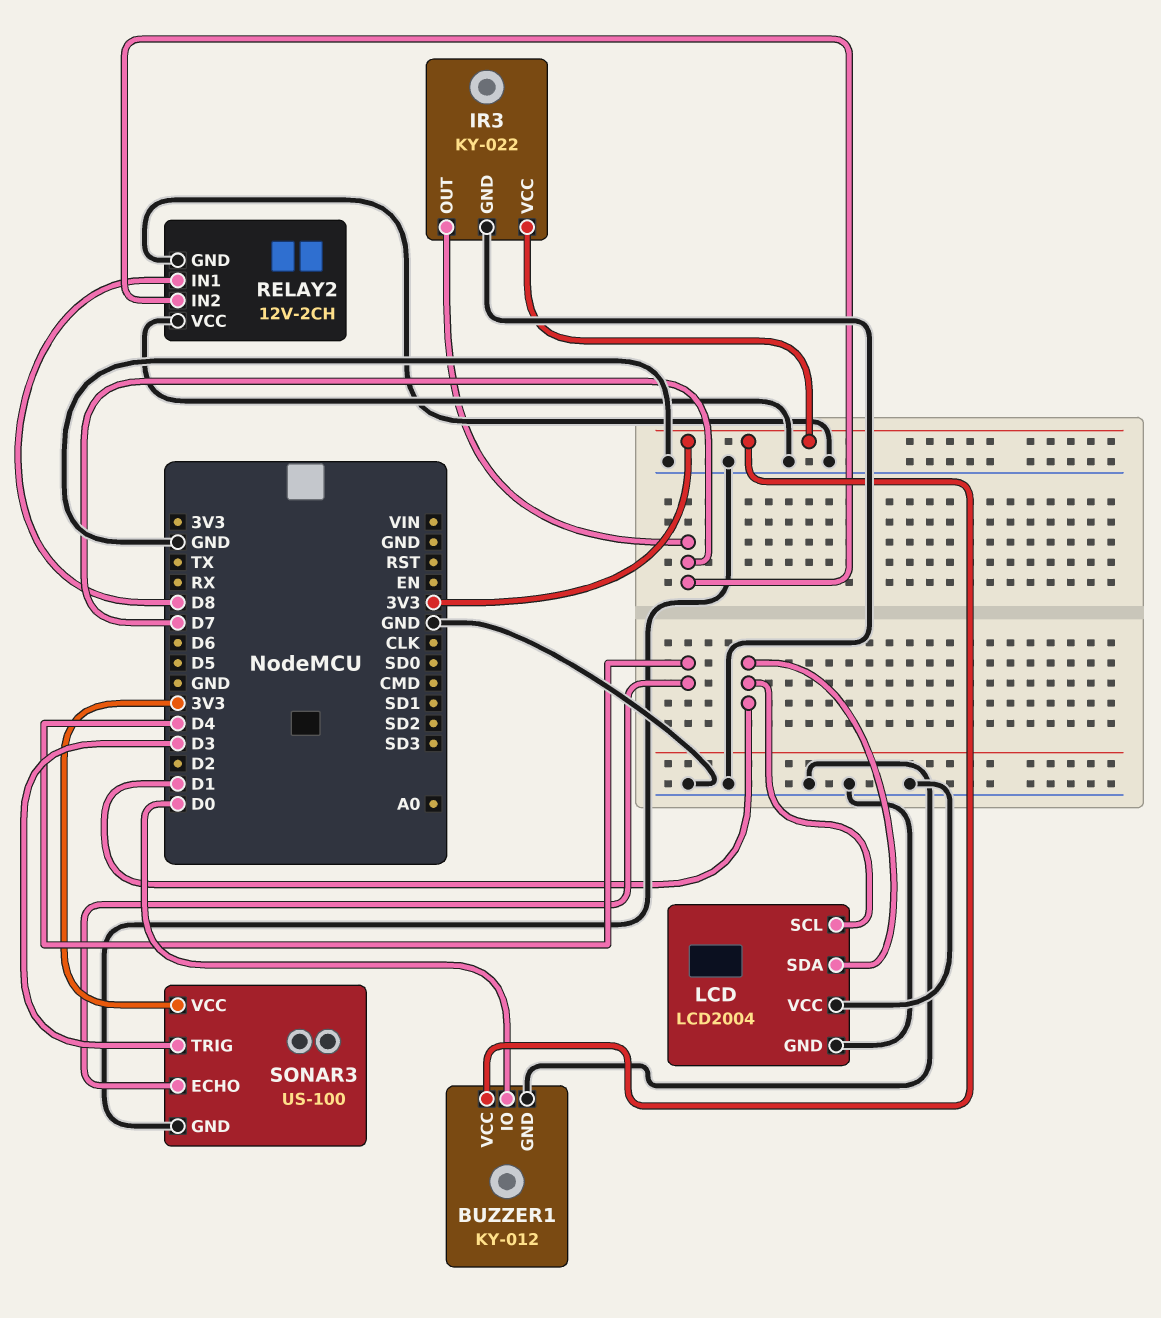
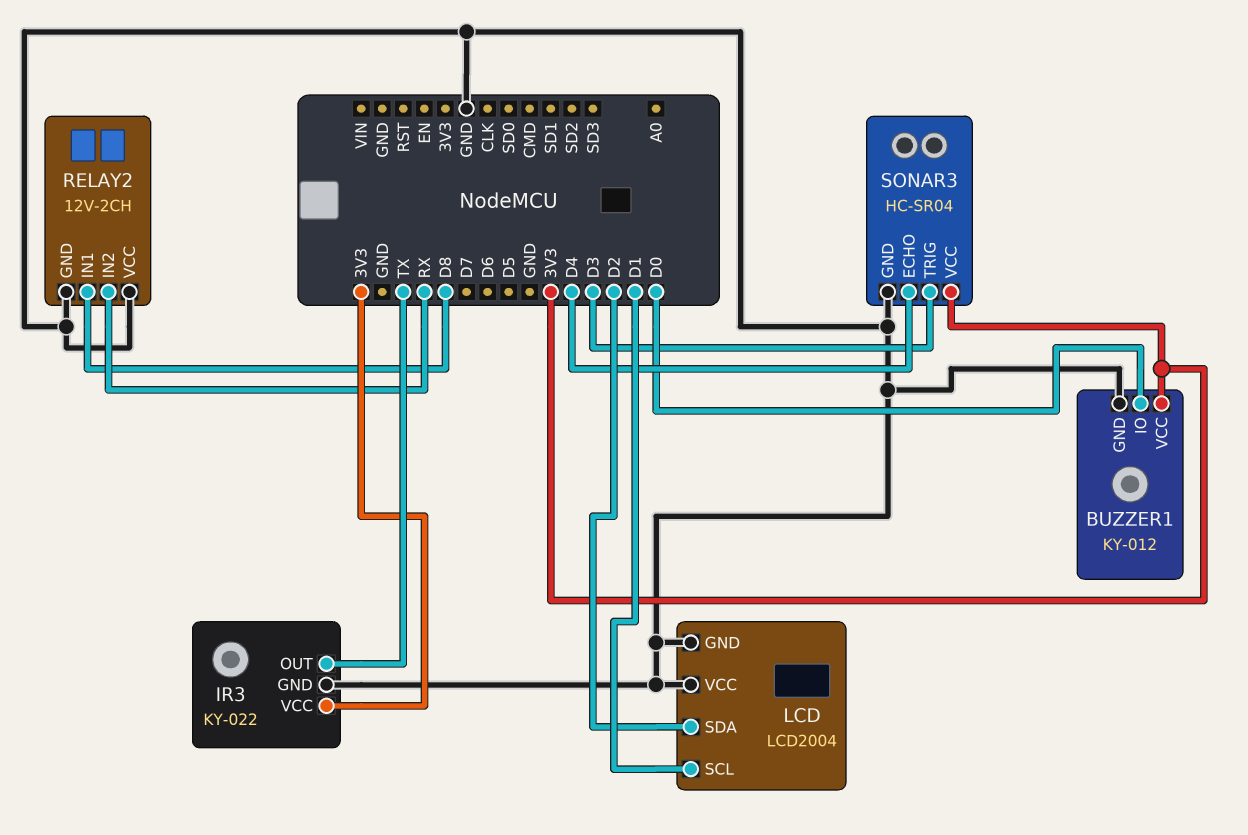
IR3 pin OUT: D7 -> TX
LCD pin SDA: D1 -> D2
RELAY2 pin IN2: D7 -> RX
SONAR3: US-100 -> HC-SR04

